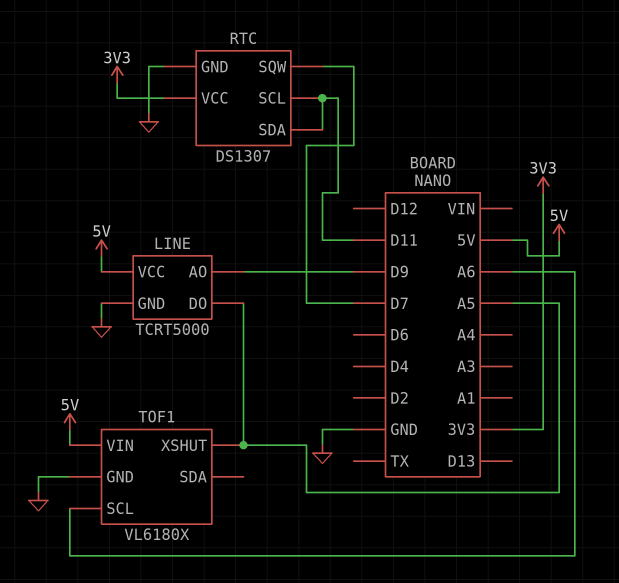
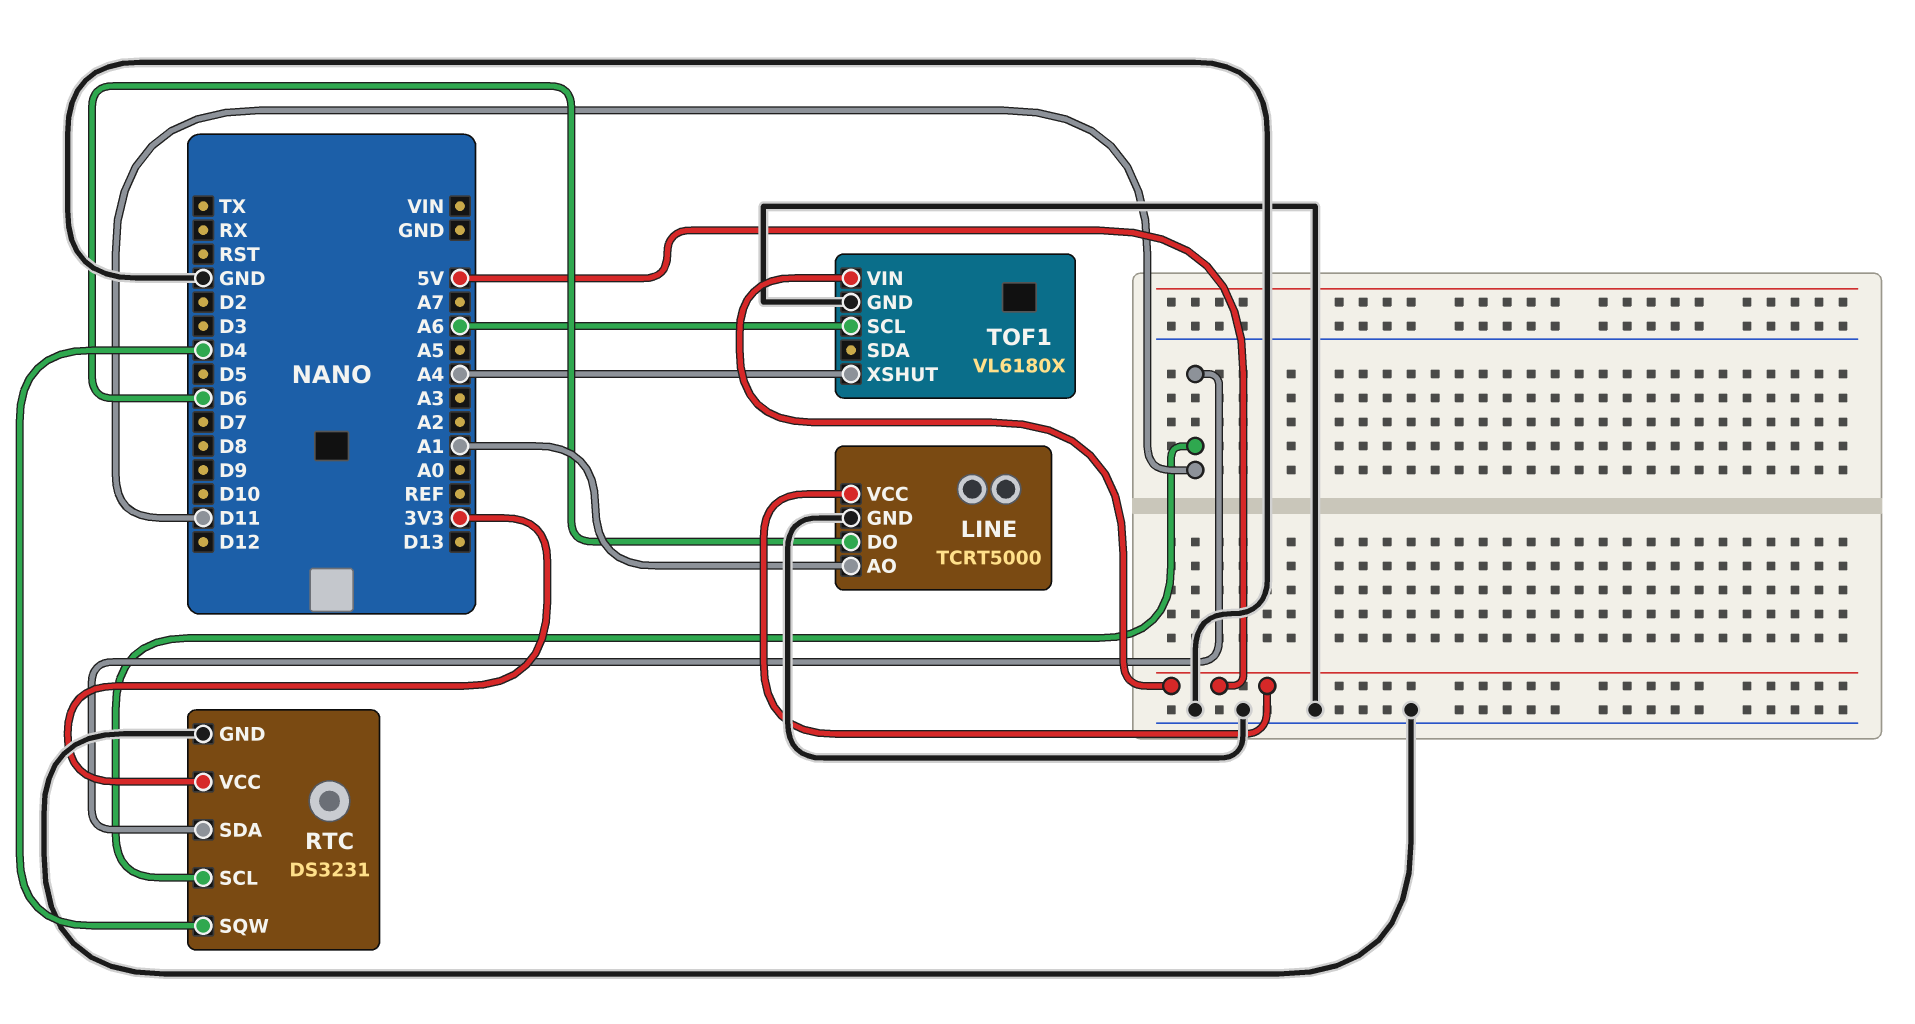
LINE pin AO: D9 -> A1
LINE pin DO: A5 -> D6
RTC: DS1307 -> DS3231
RTC pin SQW: D7 -> D4
TOF1 pin XSHUT: A5 -> A4

